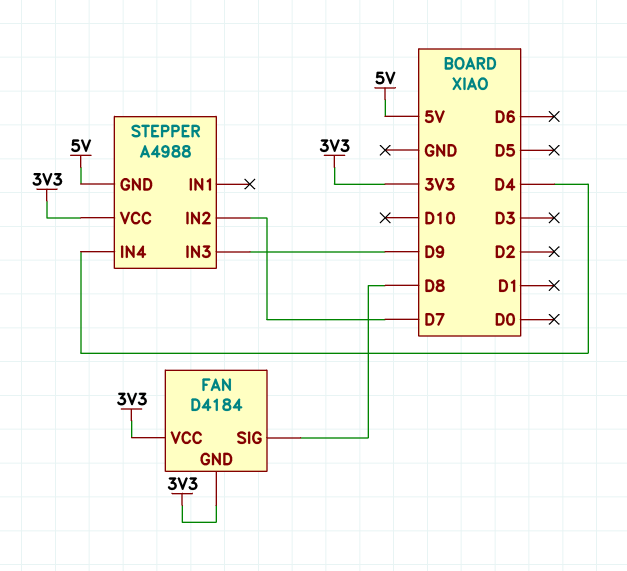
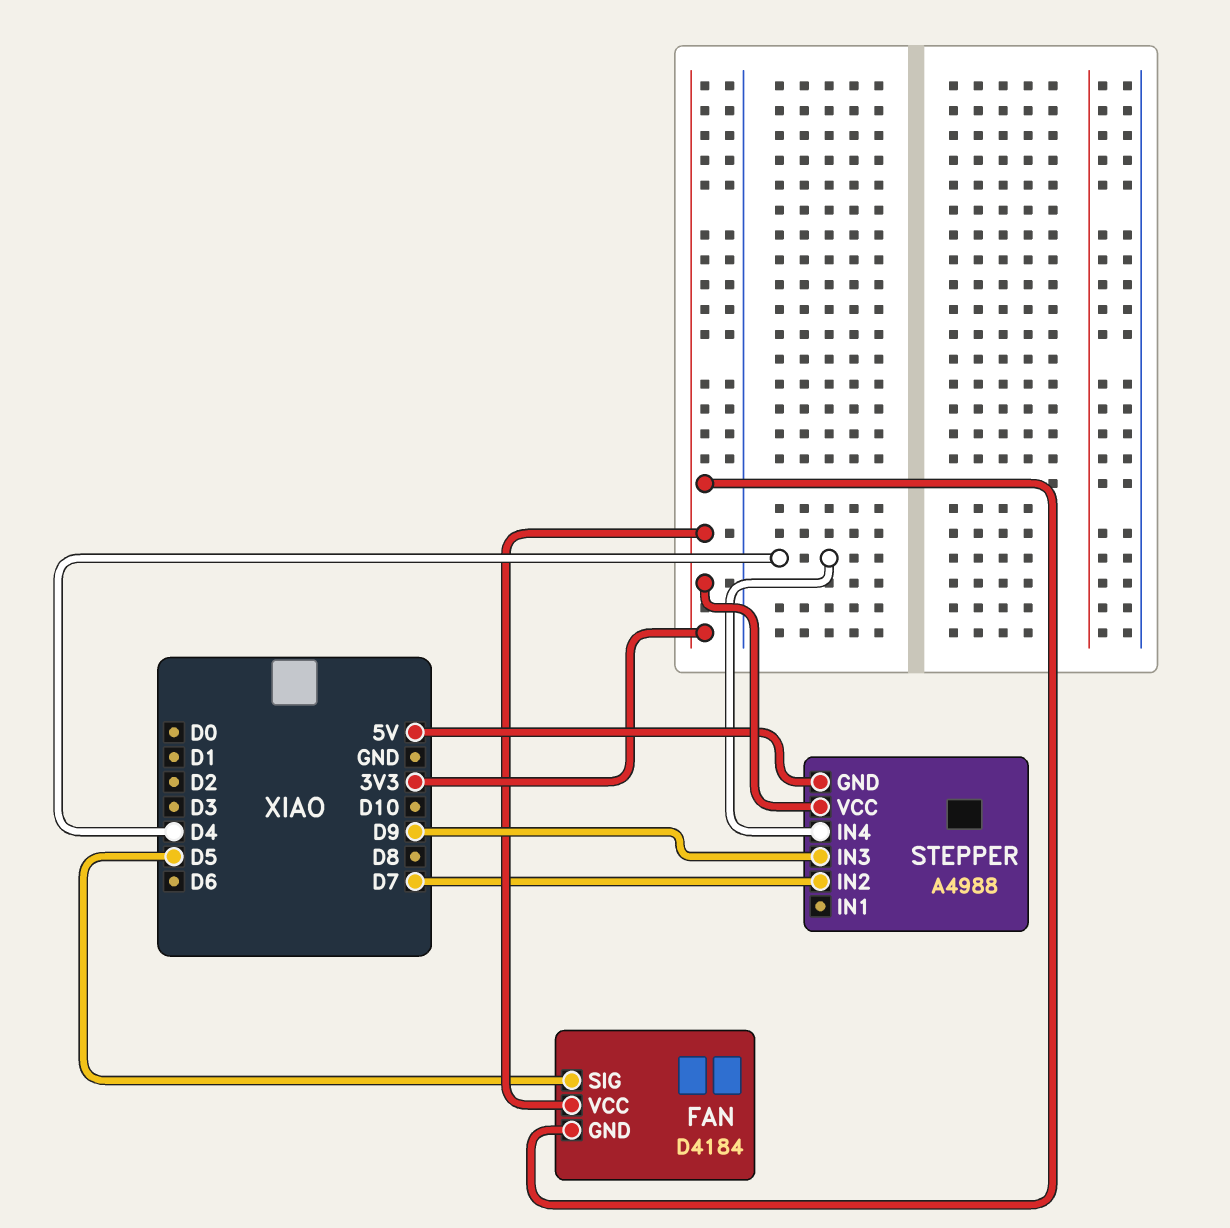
FAN pin SIG: D8 -> D5

